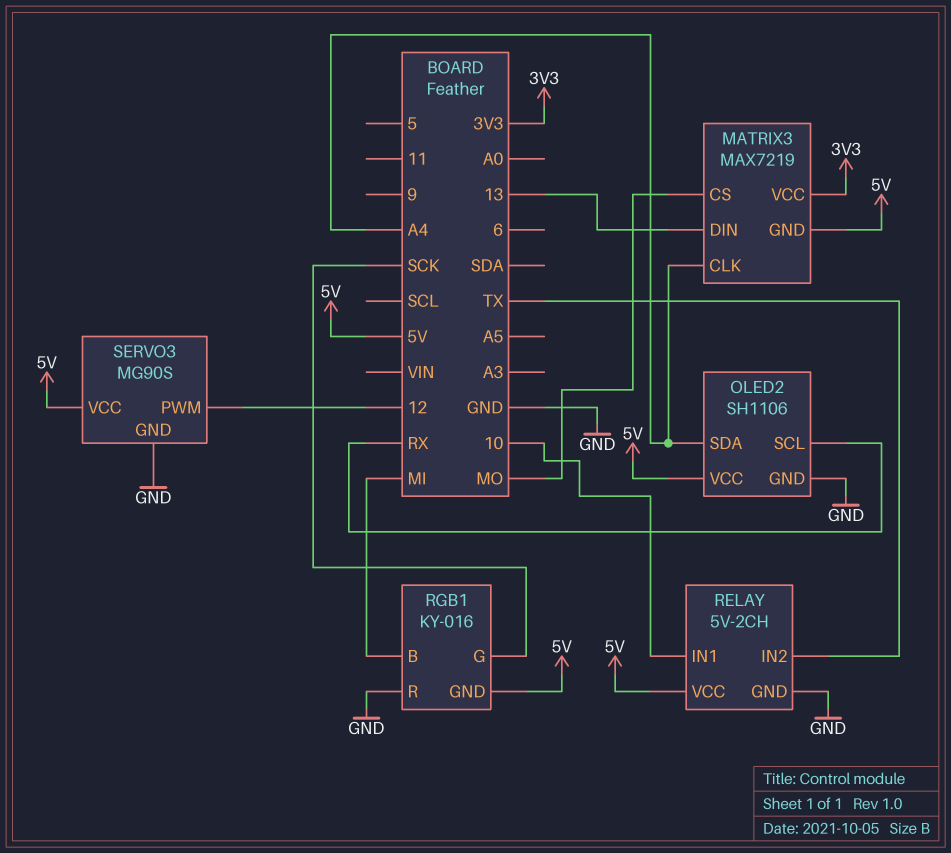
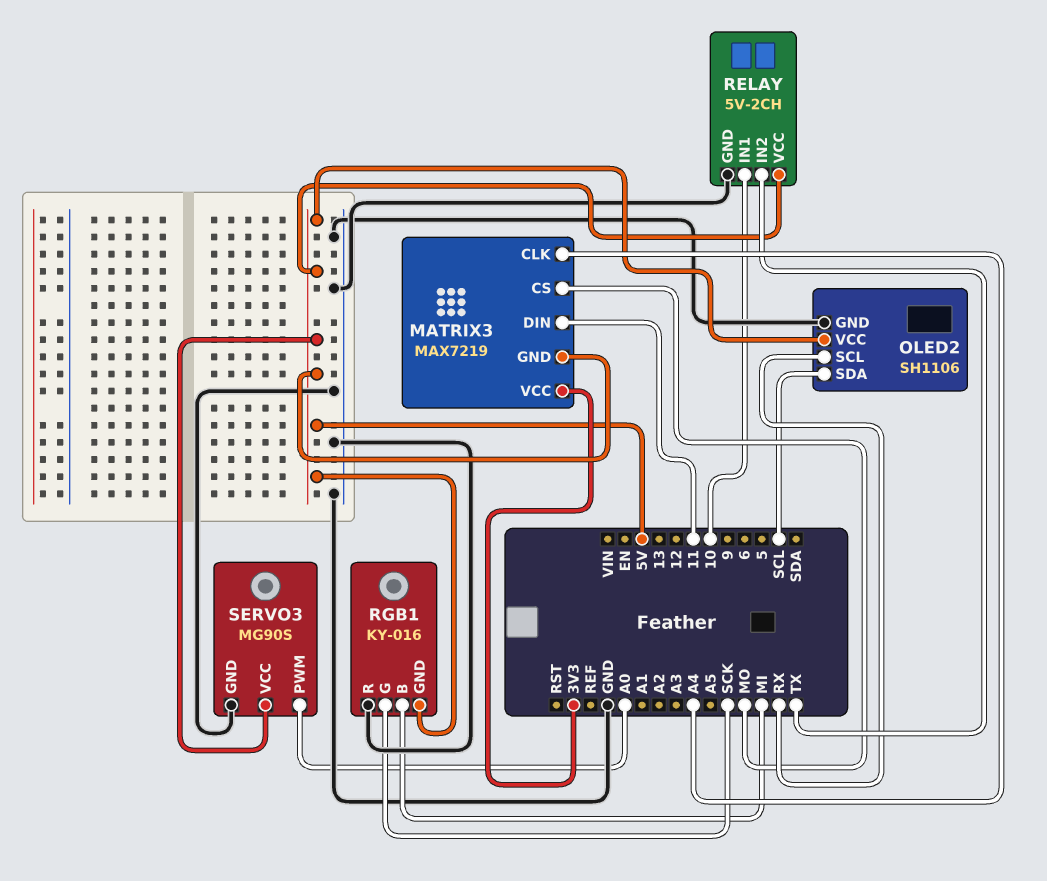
MATRIX3 pin DIN: 13 -> 11
OLED2 pin SDA: A4 -> SCL
SERVO3 pin PWM: 12 -> A0

